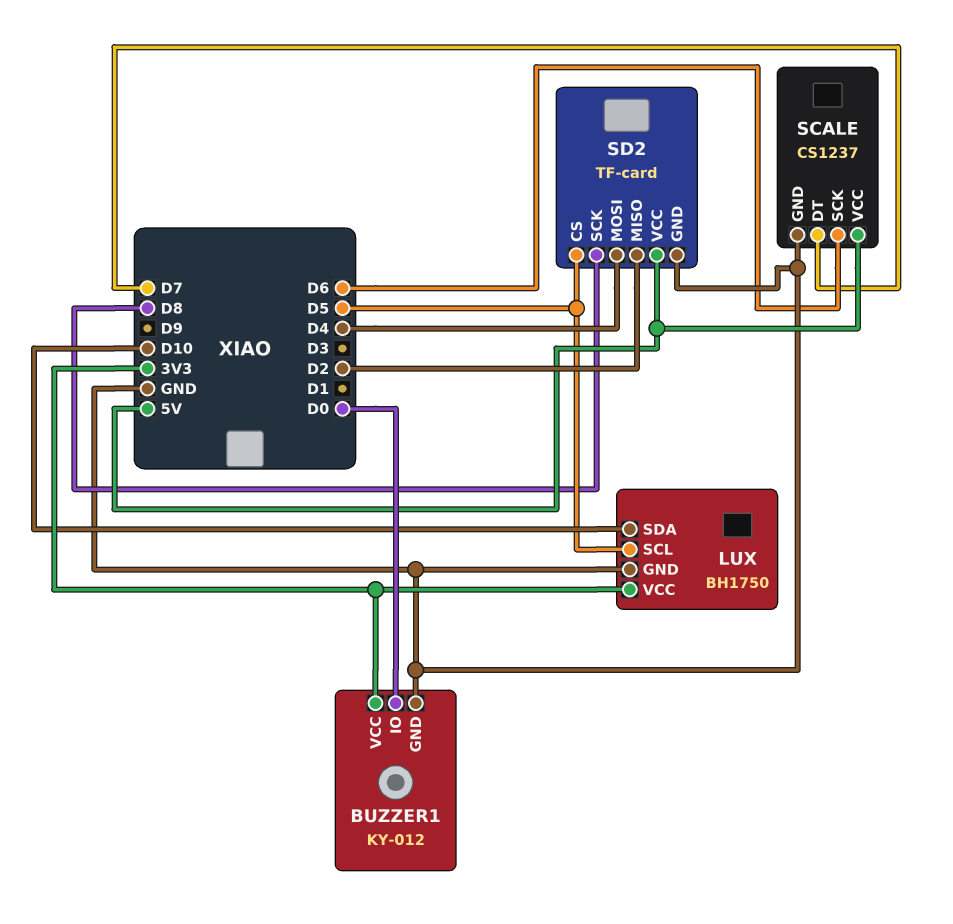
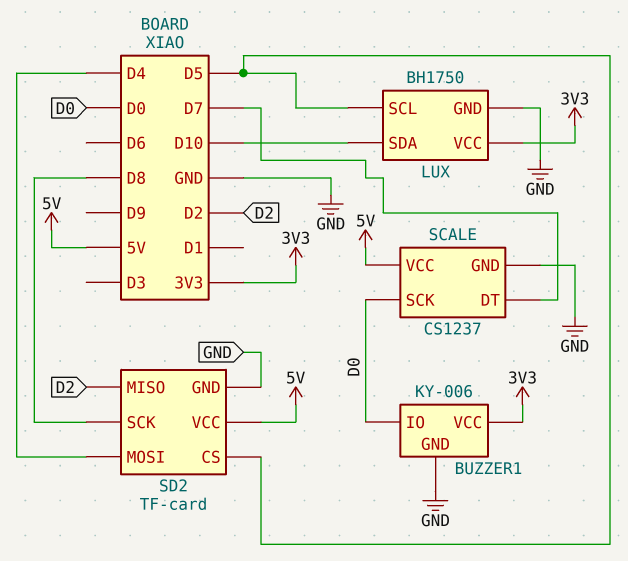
BUZZER1: KY-012 -> KY-006
SCALE pin SCK: D6 -> D0

